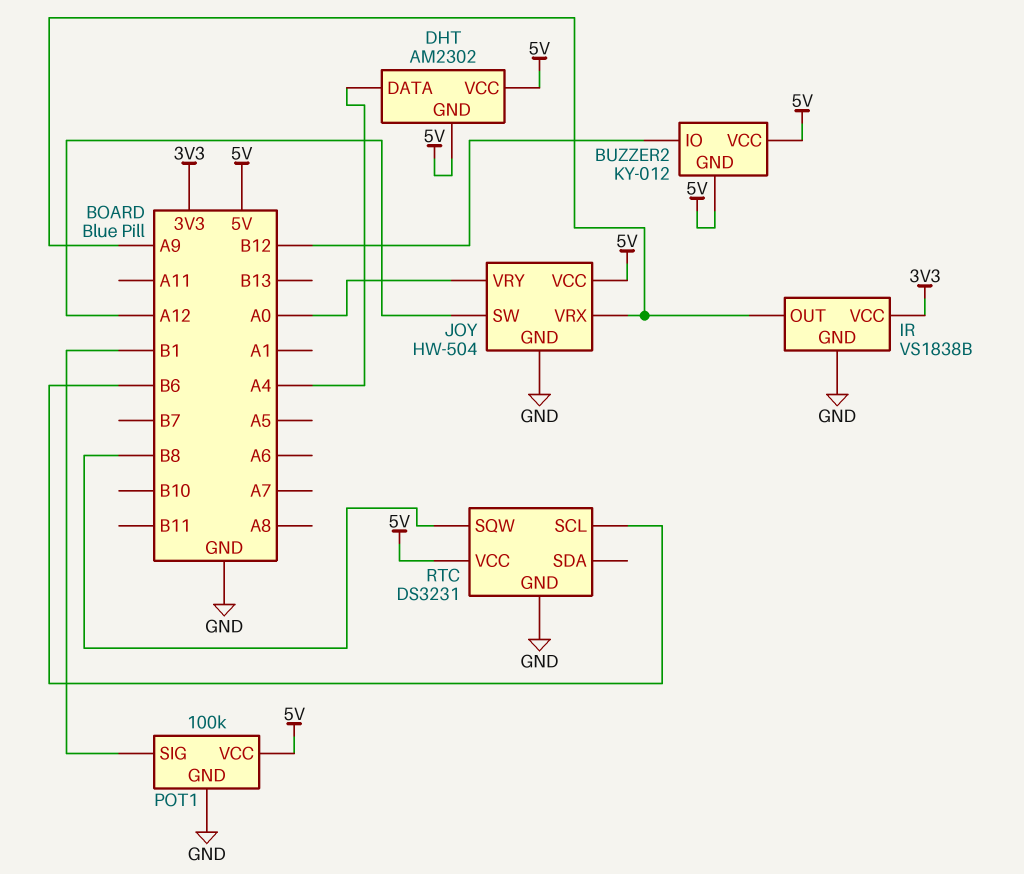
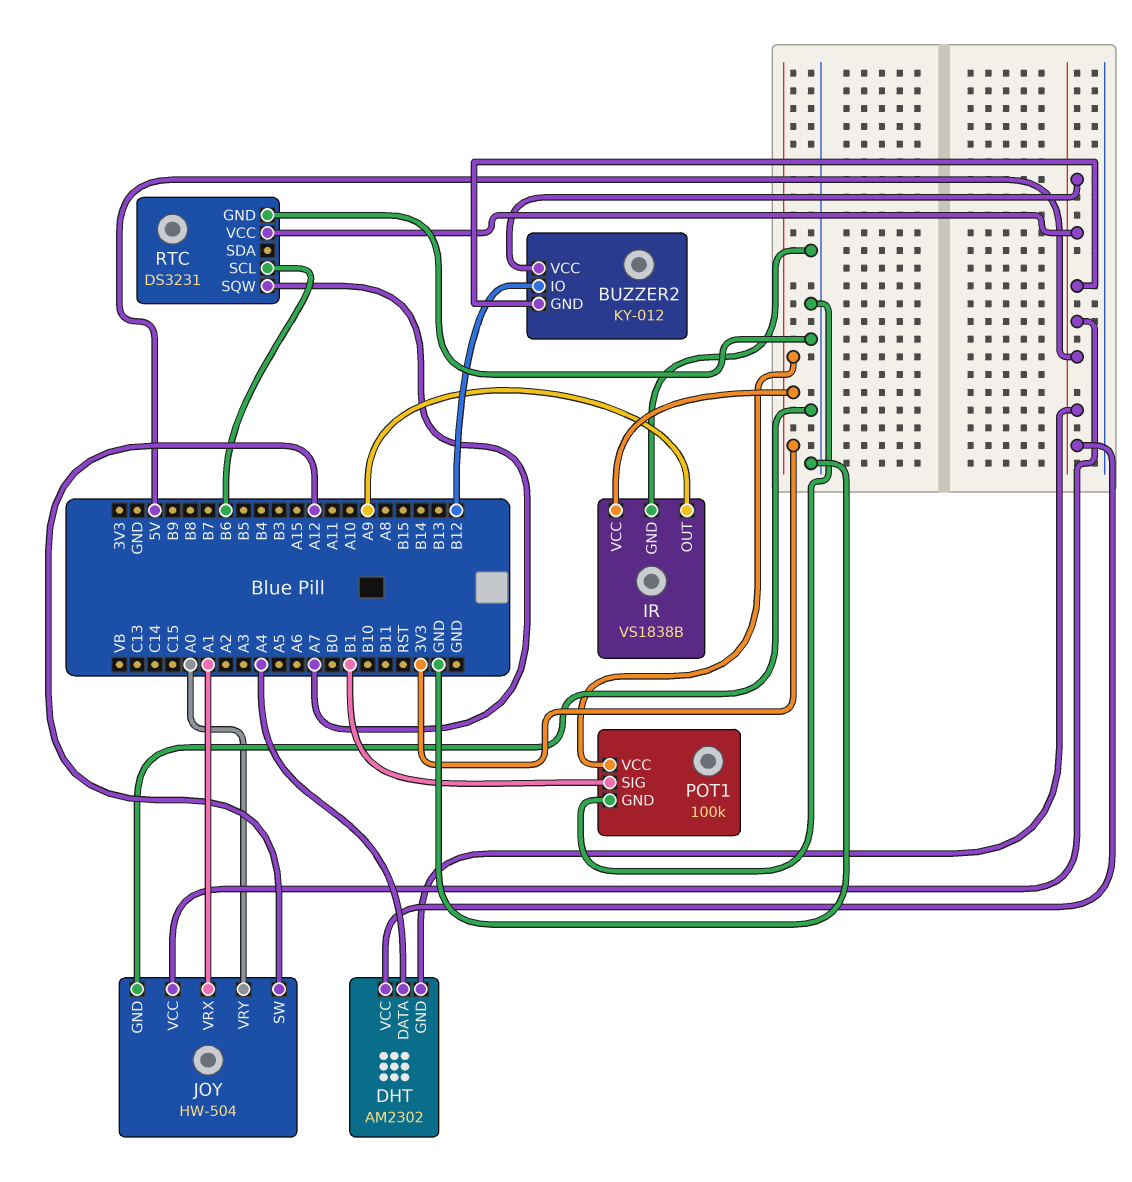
JOY pin VRX: A9 -> A1
POT1 pin VCC: 5V -> 3V3
RTC pin SQW: B8 -> A7

